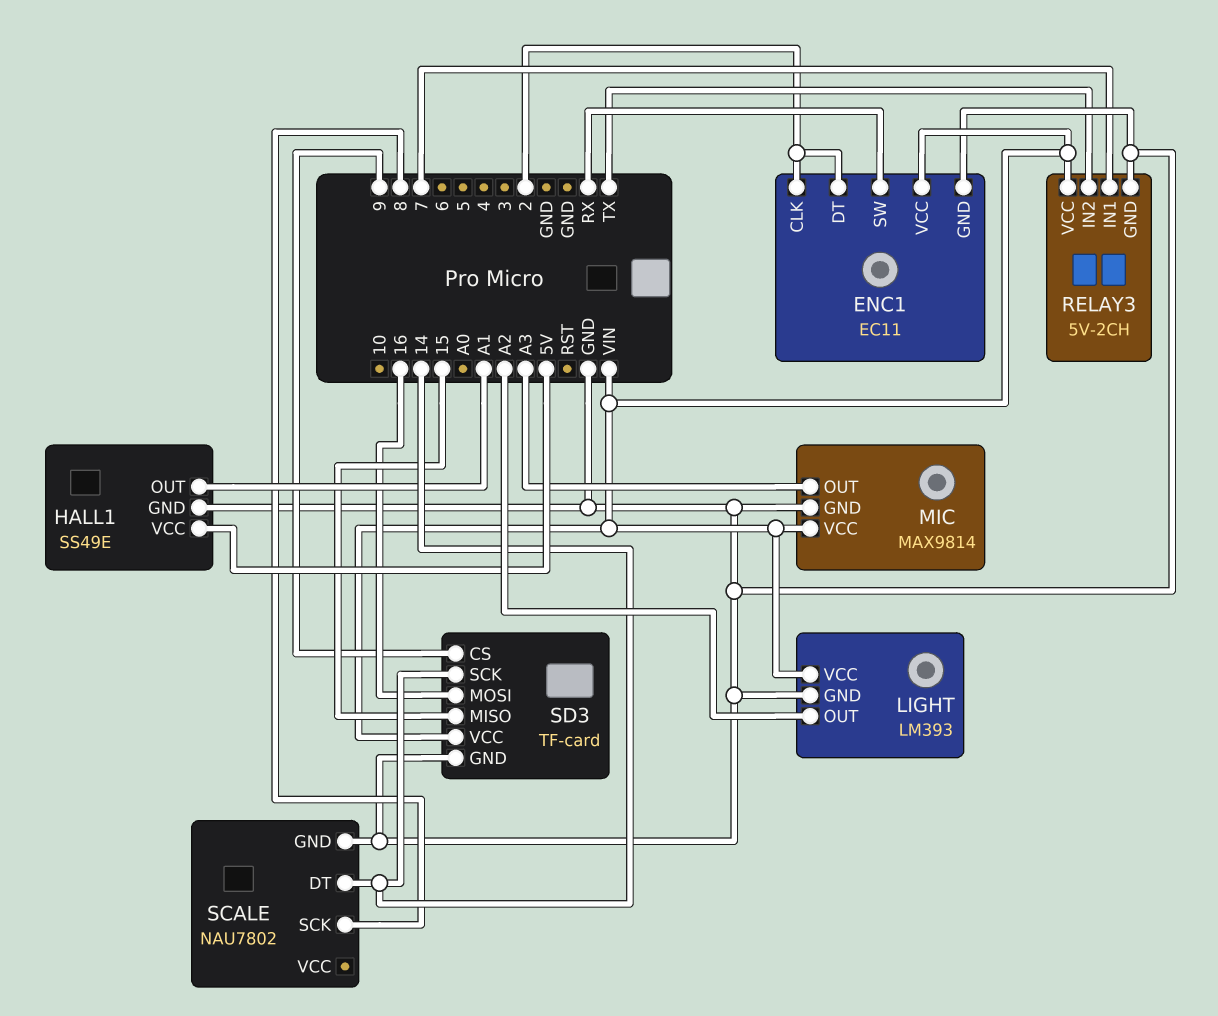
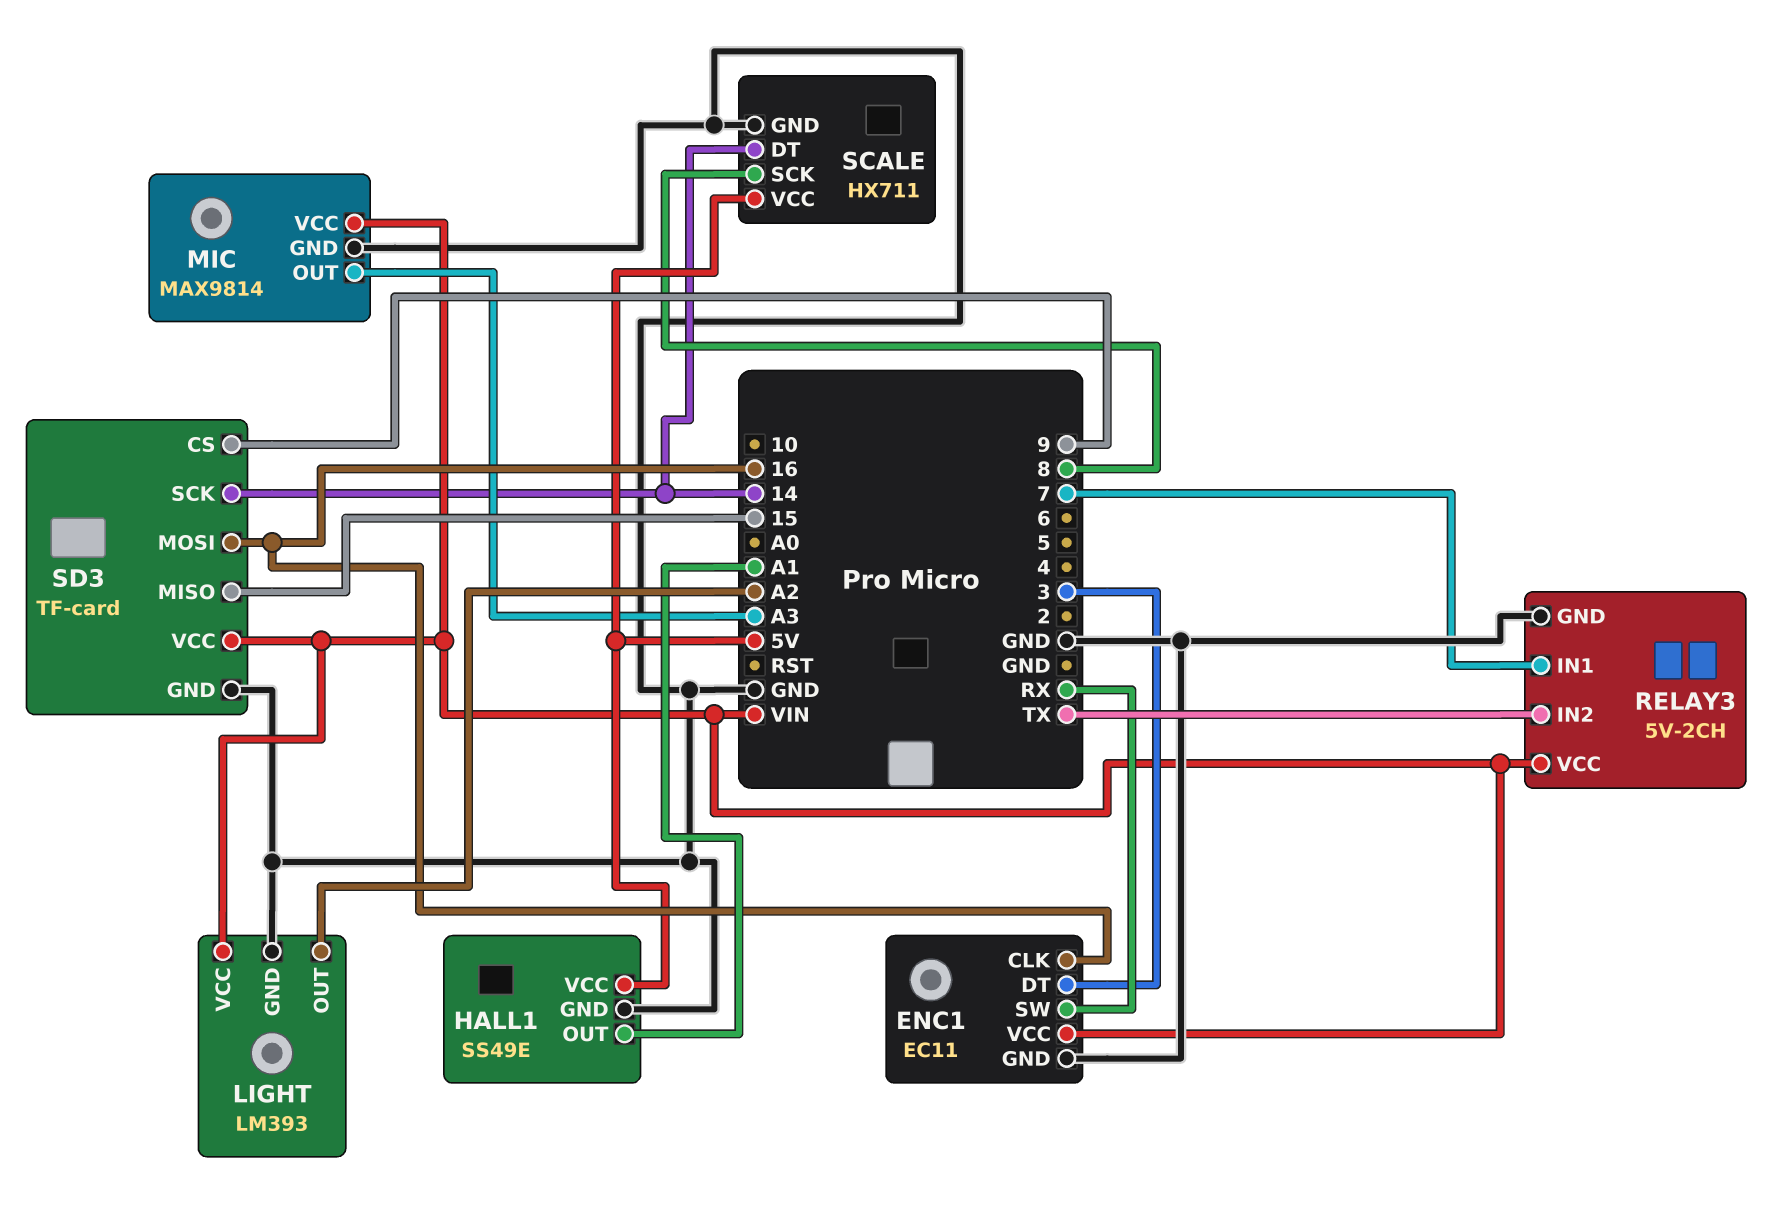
ENC1 pin CLK: 2 -> 16
ENC1 pin DT: 2 -> 3
SCALE: NAU7802 -> HX711
SCALE pin VCC: none -> 5V

